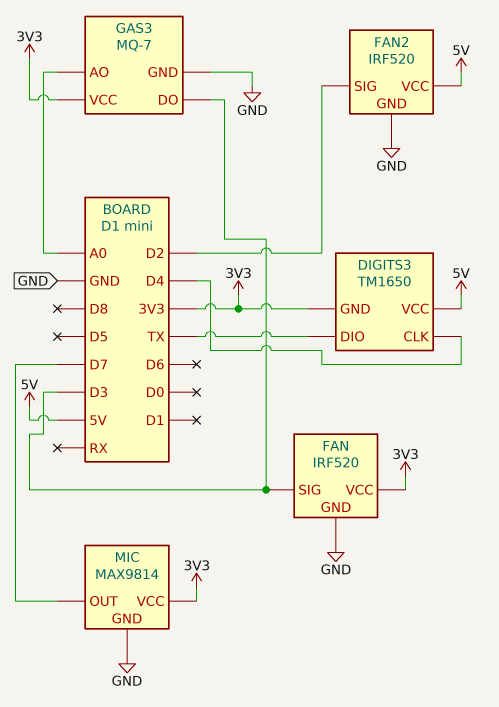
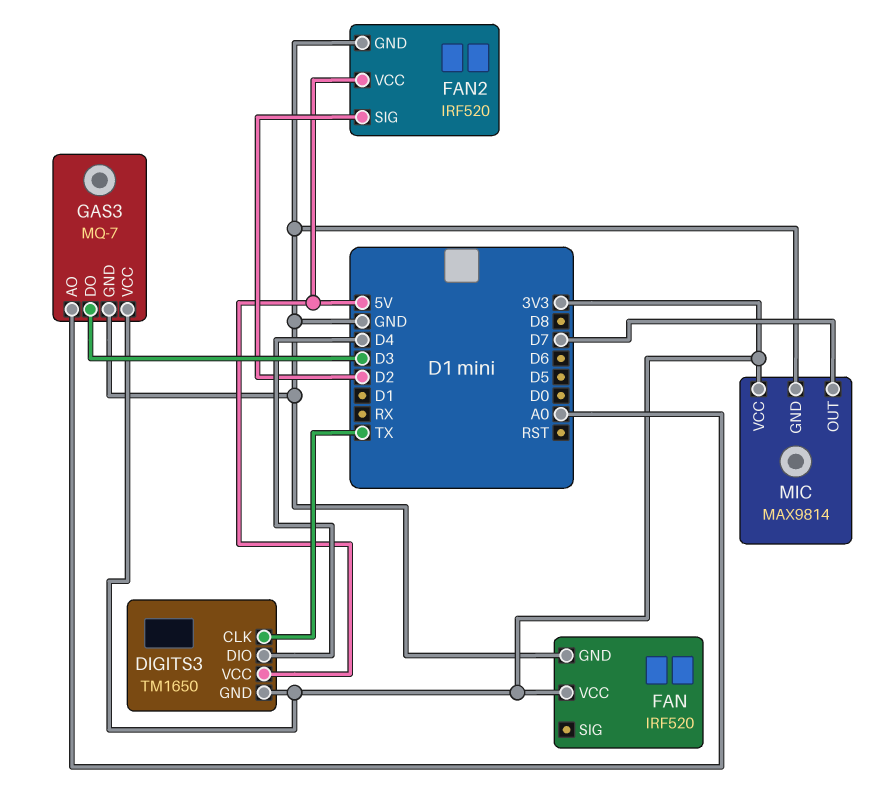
DIGITS3 pin CLK: D4 -> TX
DIGITS3 pin DIO: TX -> D4
FAN pin SIG: D3 -> none

